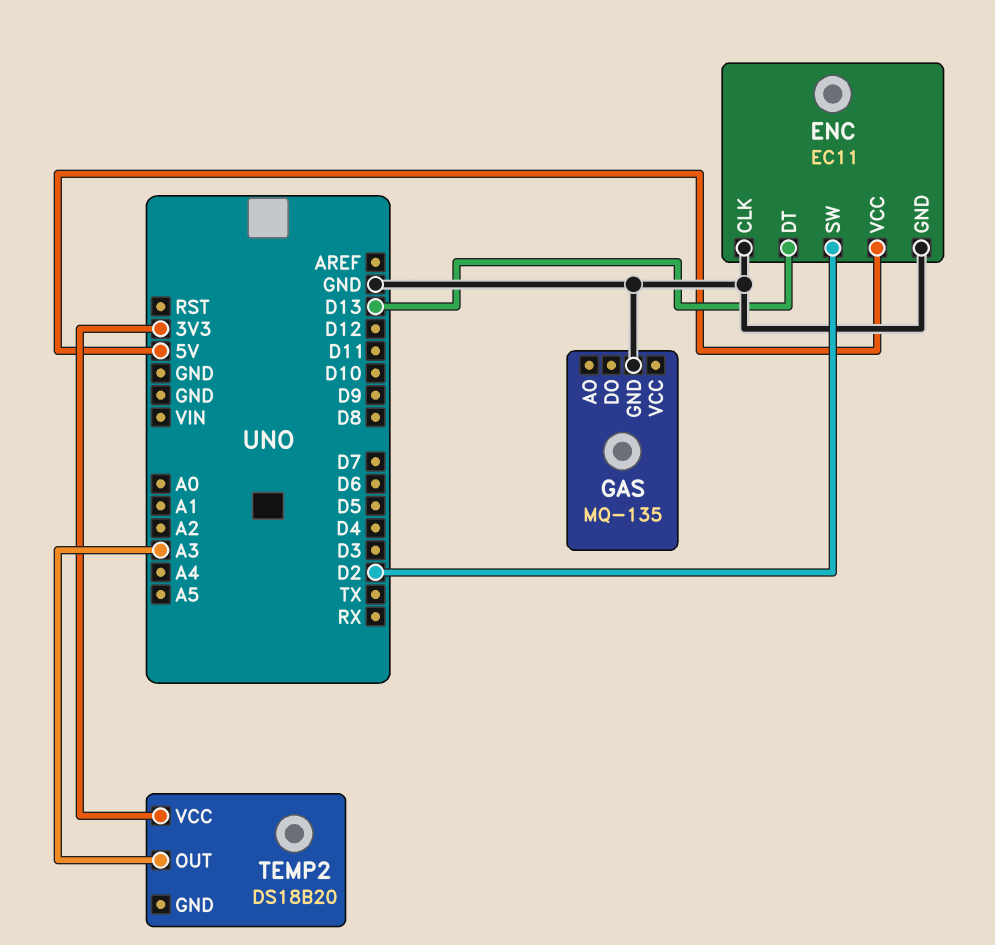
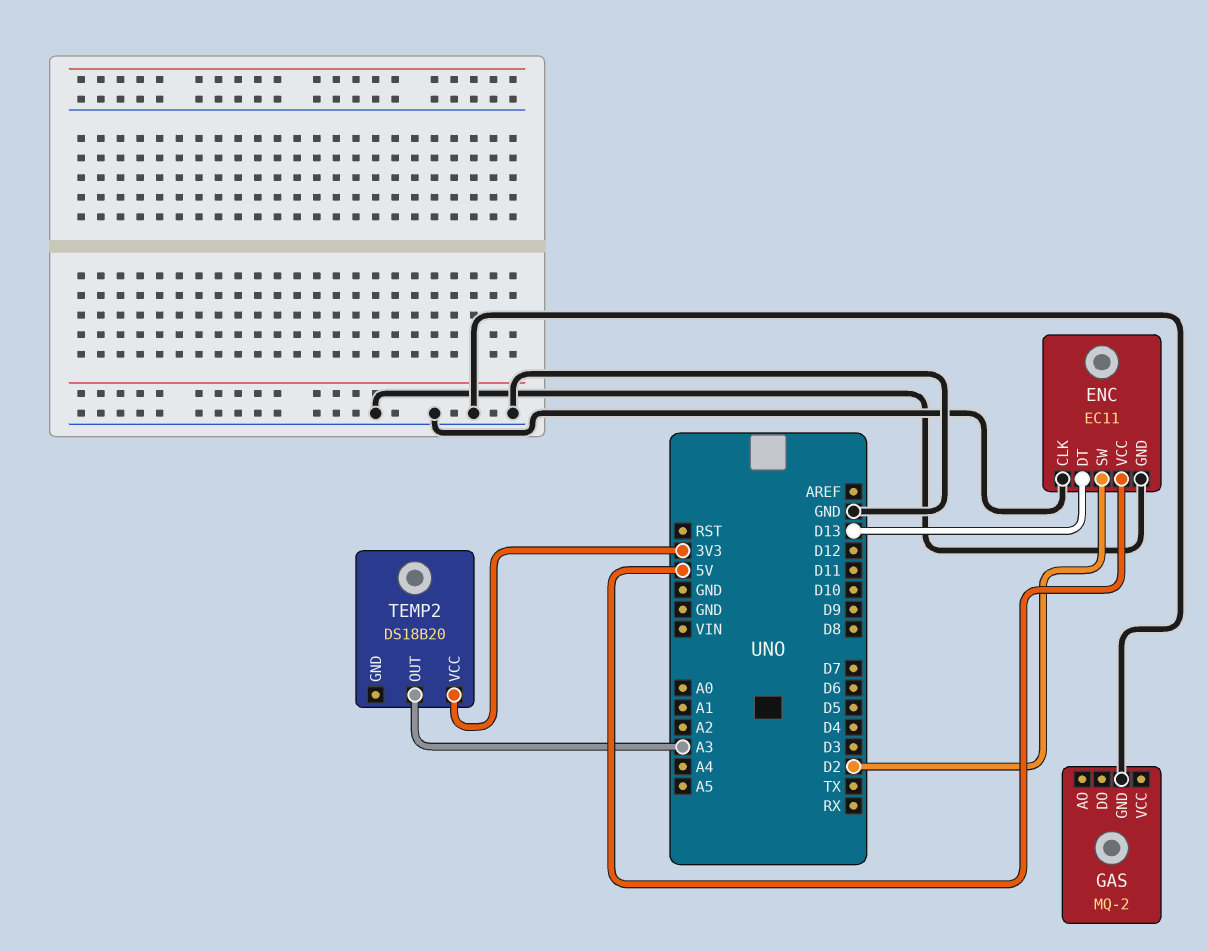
GAS: MQ-135 -> MQ-2

